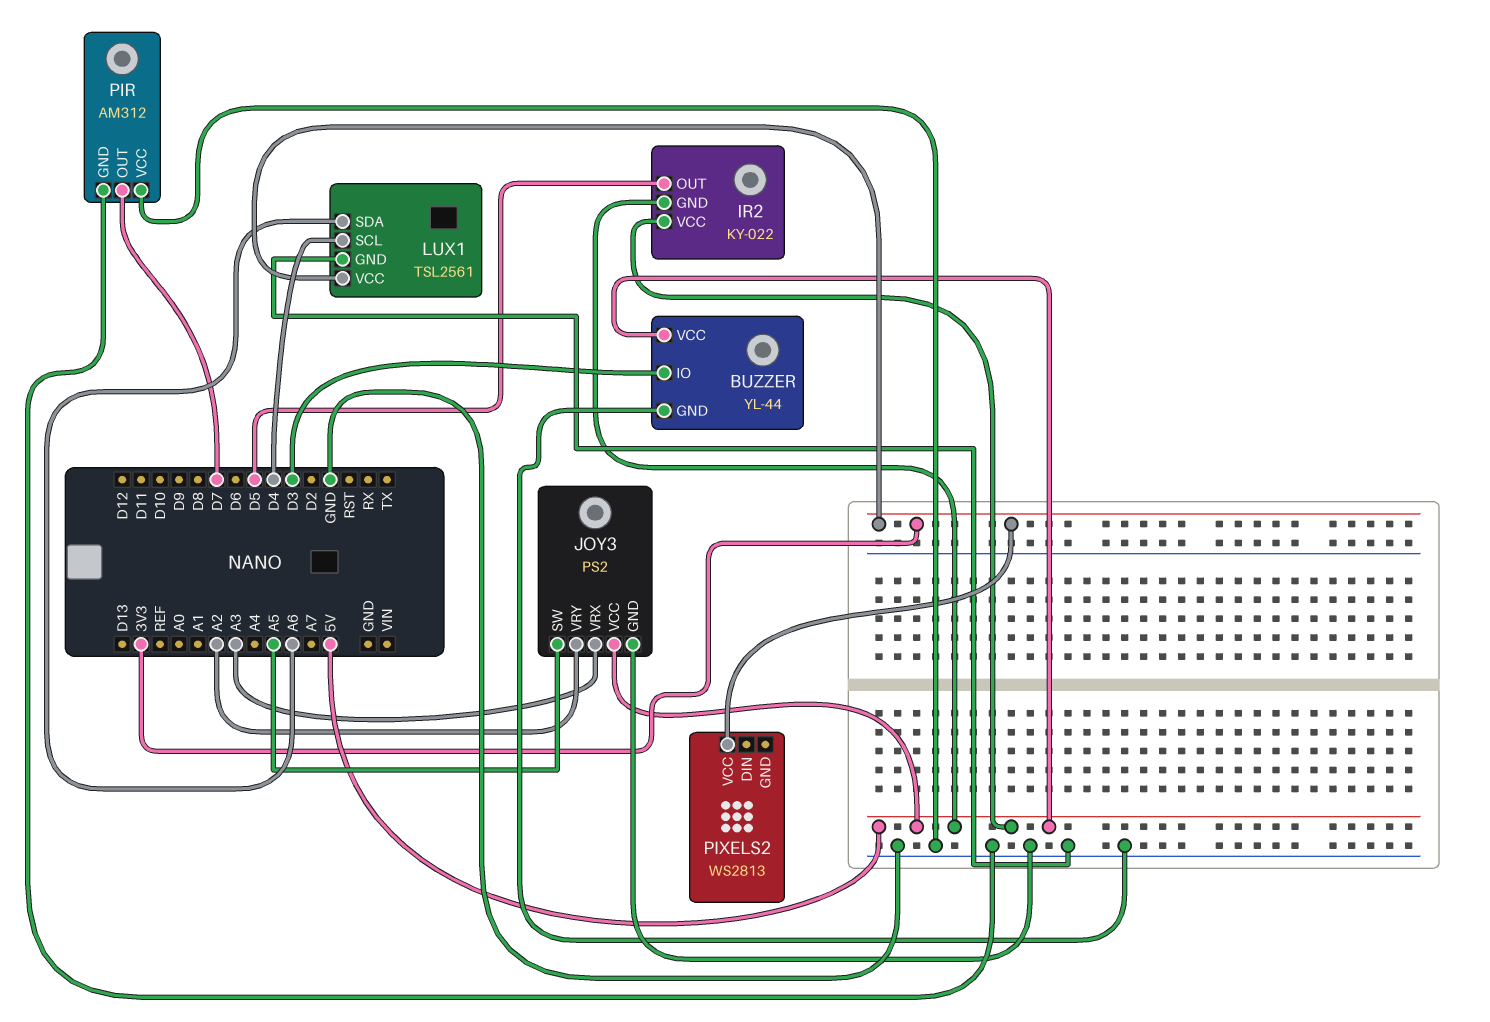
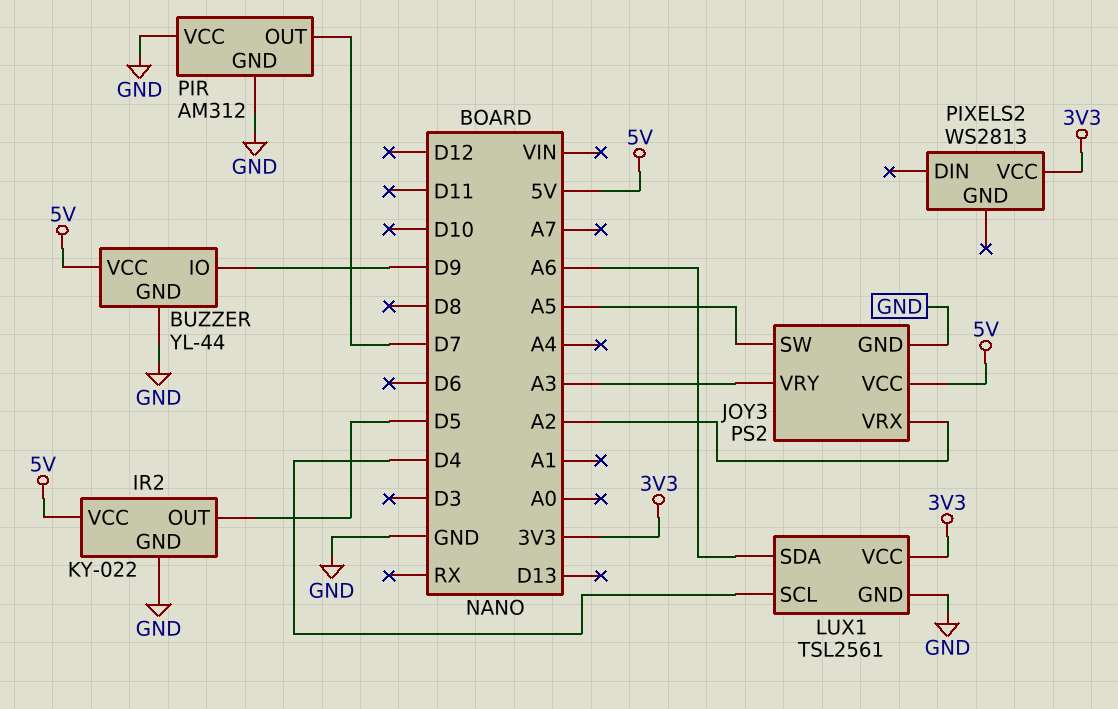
BUZZER pin IO: D3 -> D9
IR2 pin GND: 5V -> GND
JOY3 pin VRX: A3 -> A2
JOY3 pin VRY: A2 -> A3

